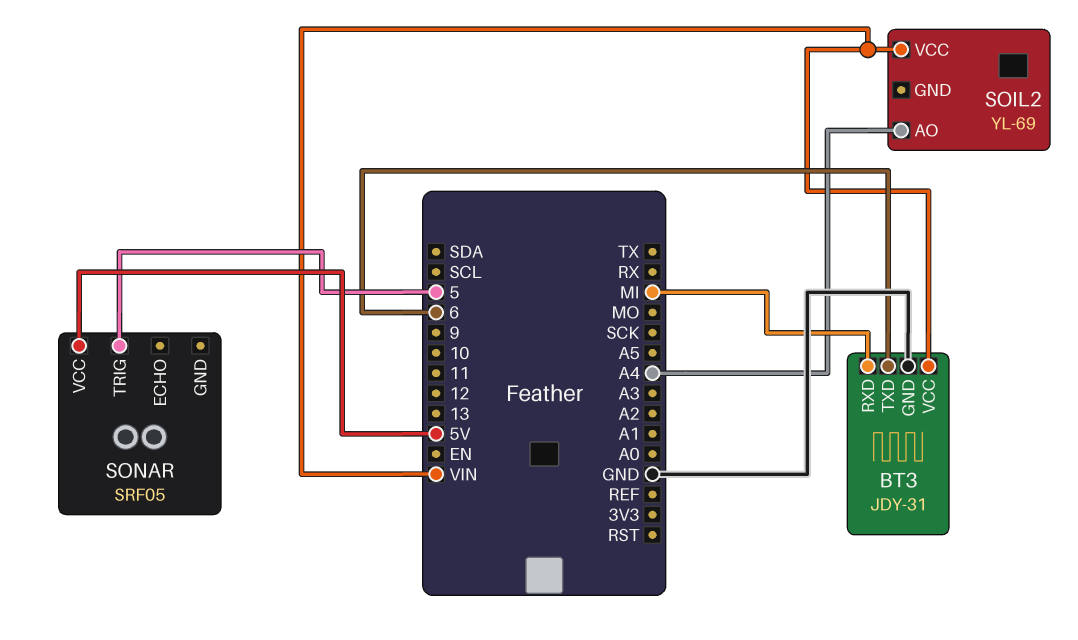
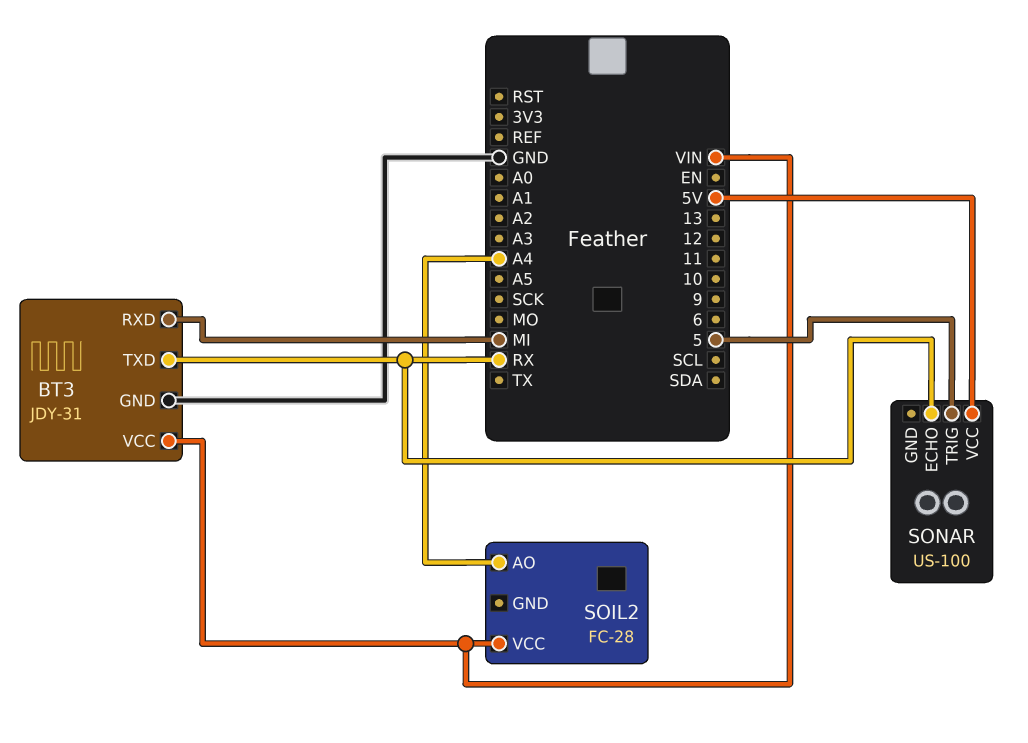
BT3 pin TXD: 6 -> RX
SOIL2: YL-69 -> FC-28
SONAR: SRF05 -> US-100
SONAR pin ECHO: none -> RX

